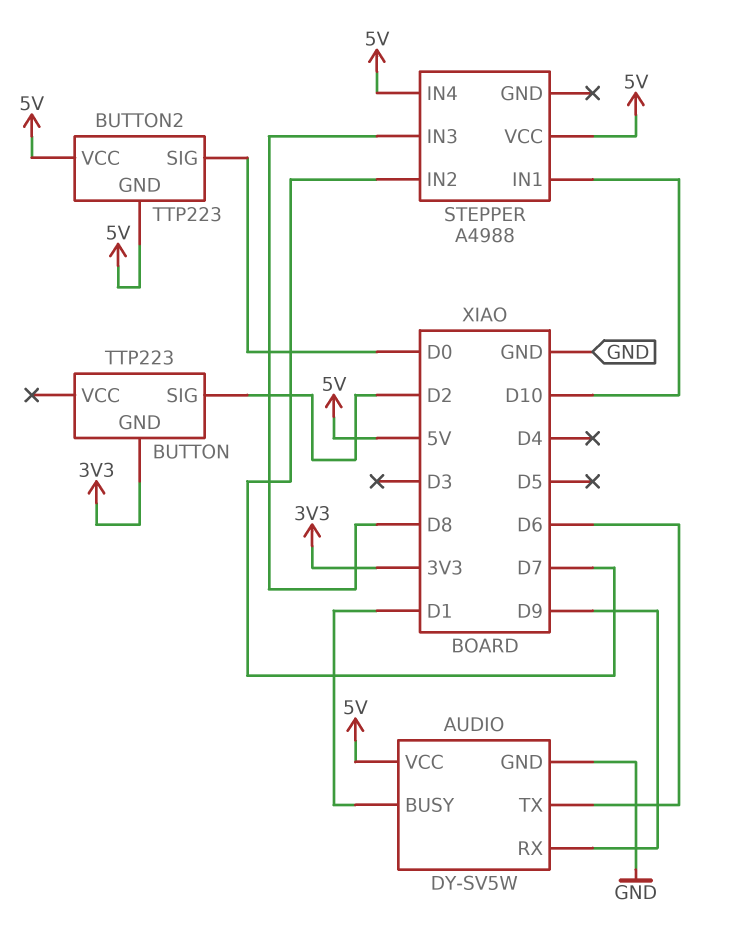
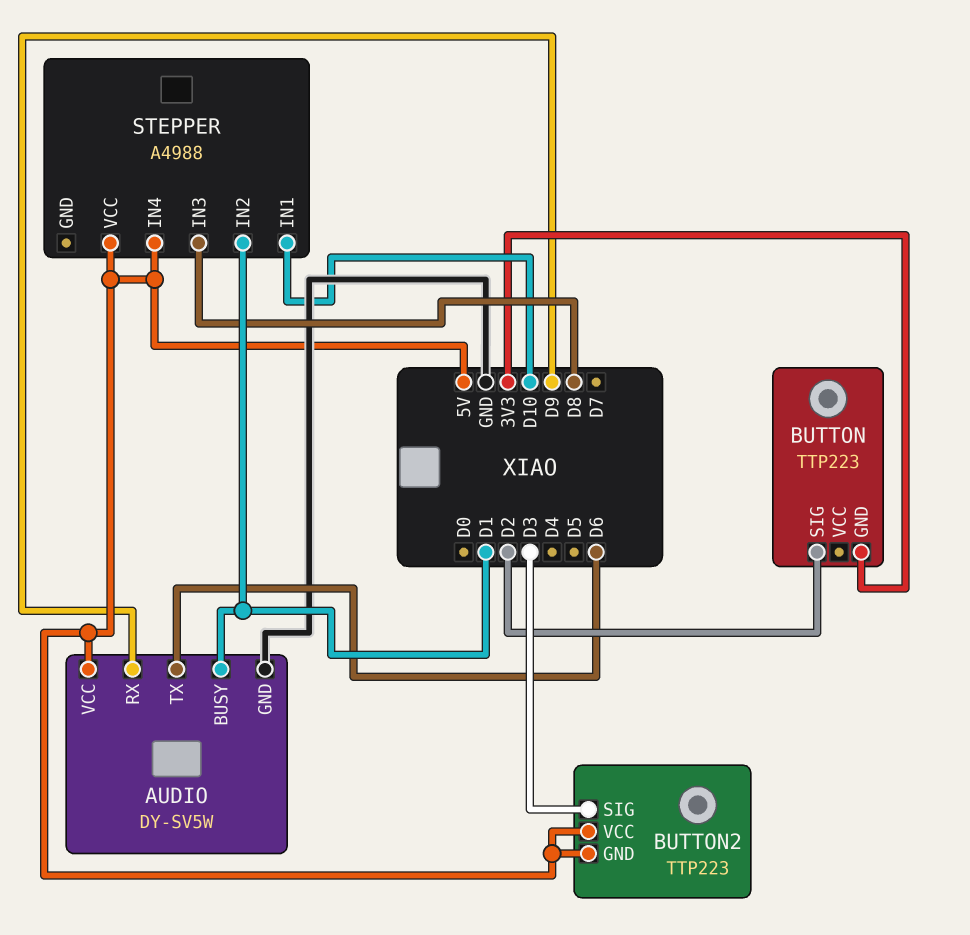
BUTTON2 pin SIG: D0 -> D3
STEPPER pin IN2: D7 -> D1

